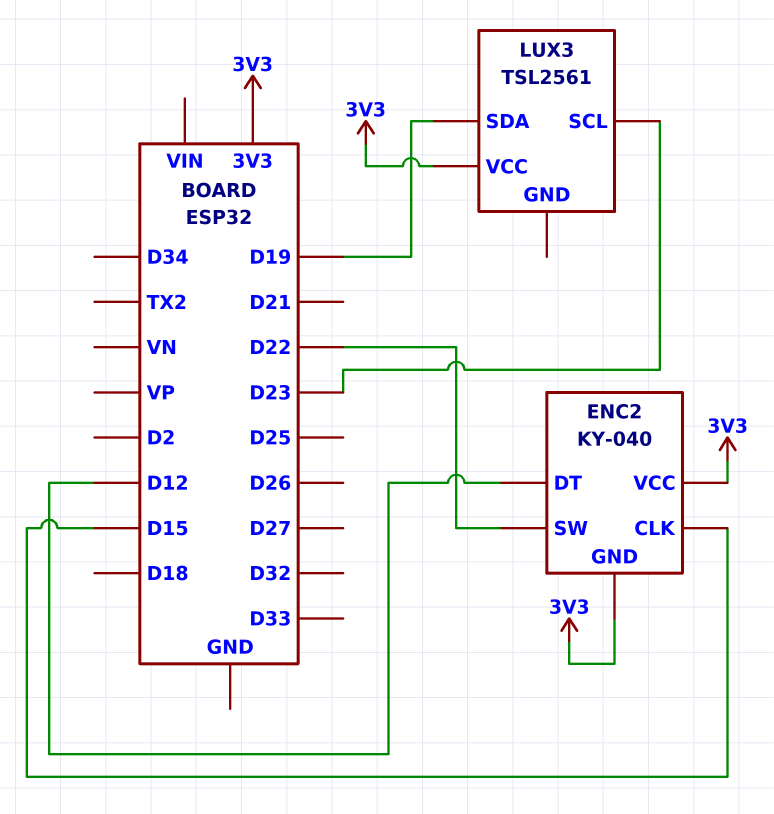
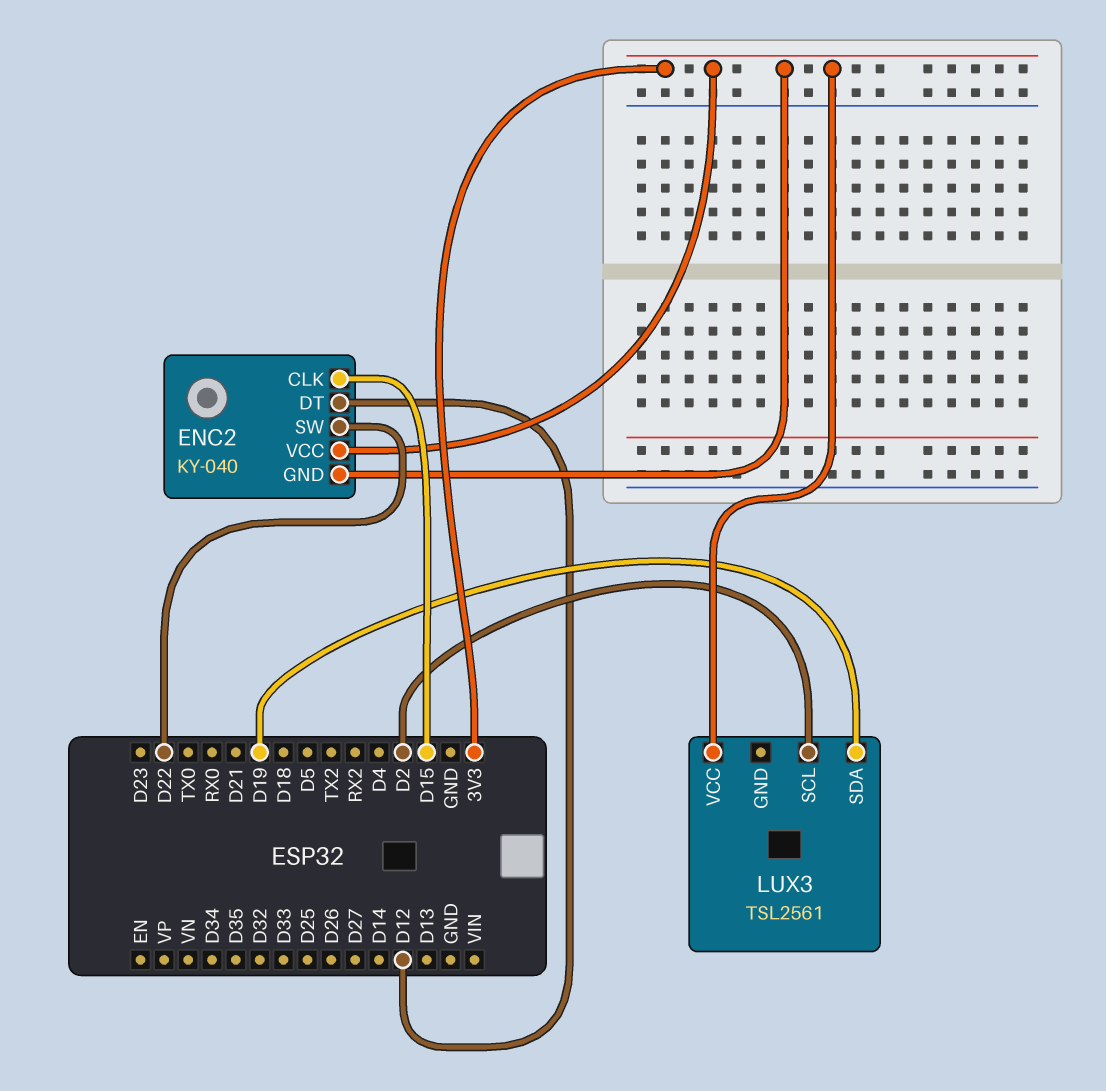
LUX3 pin SCL: D23 -> D2

